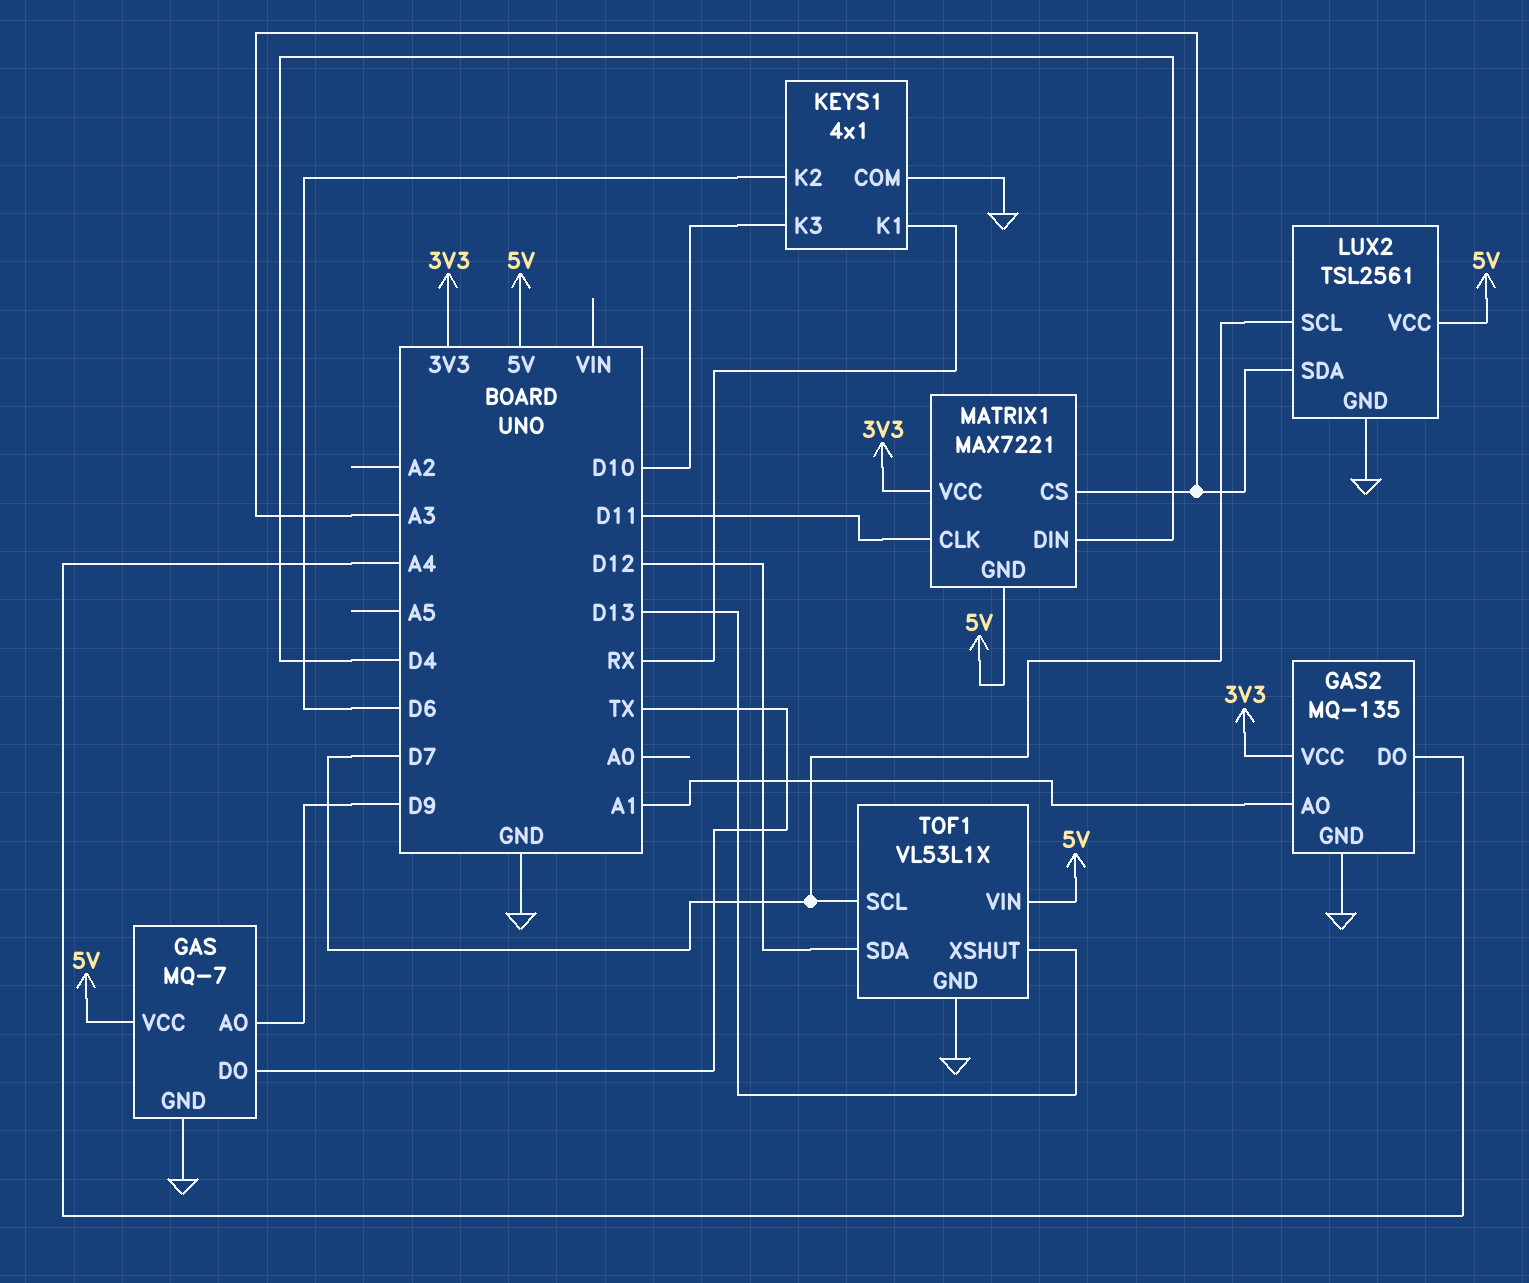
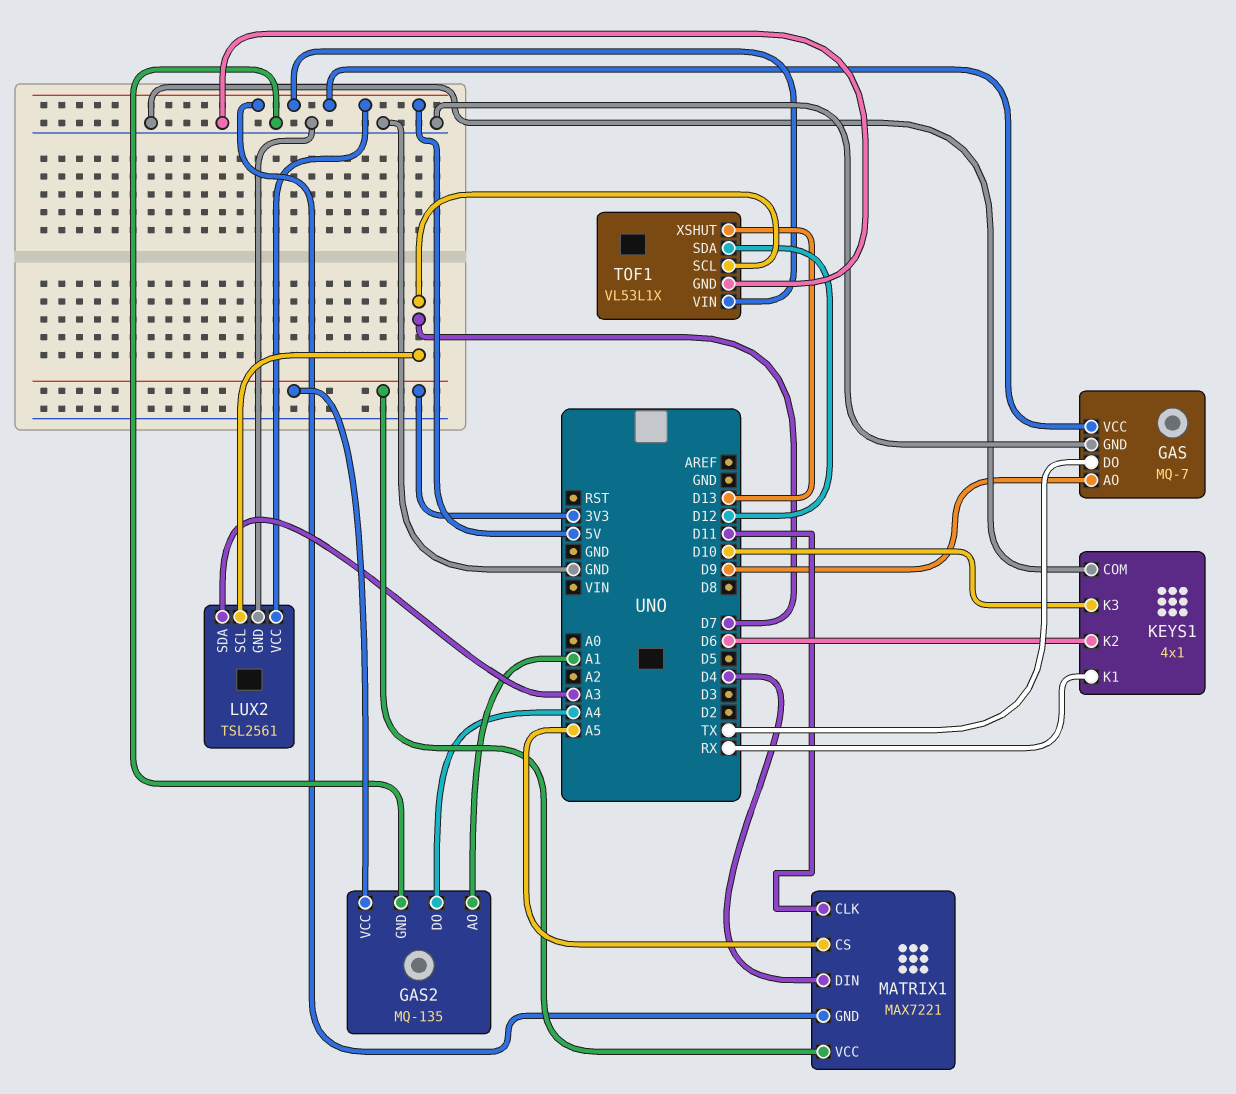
MATRIX1 pin CS: A3 -> A5

